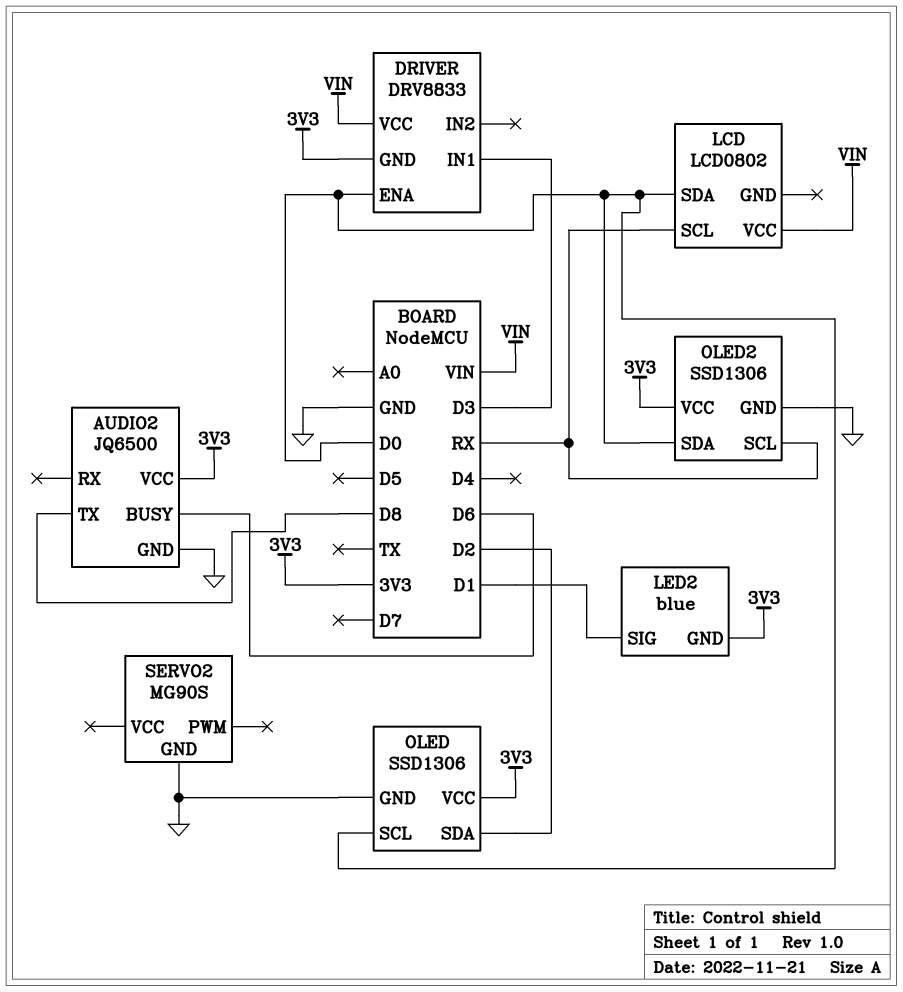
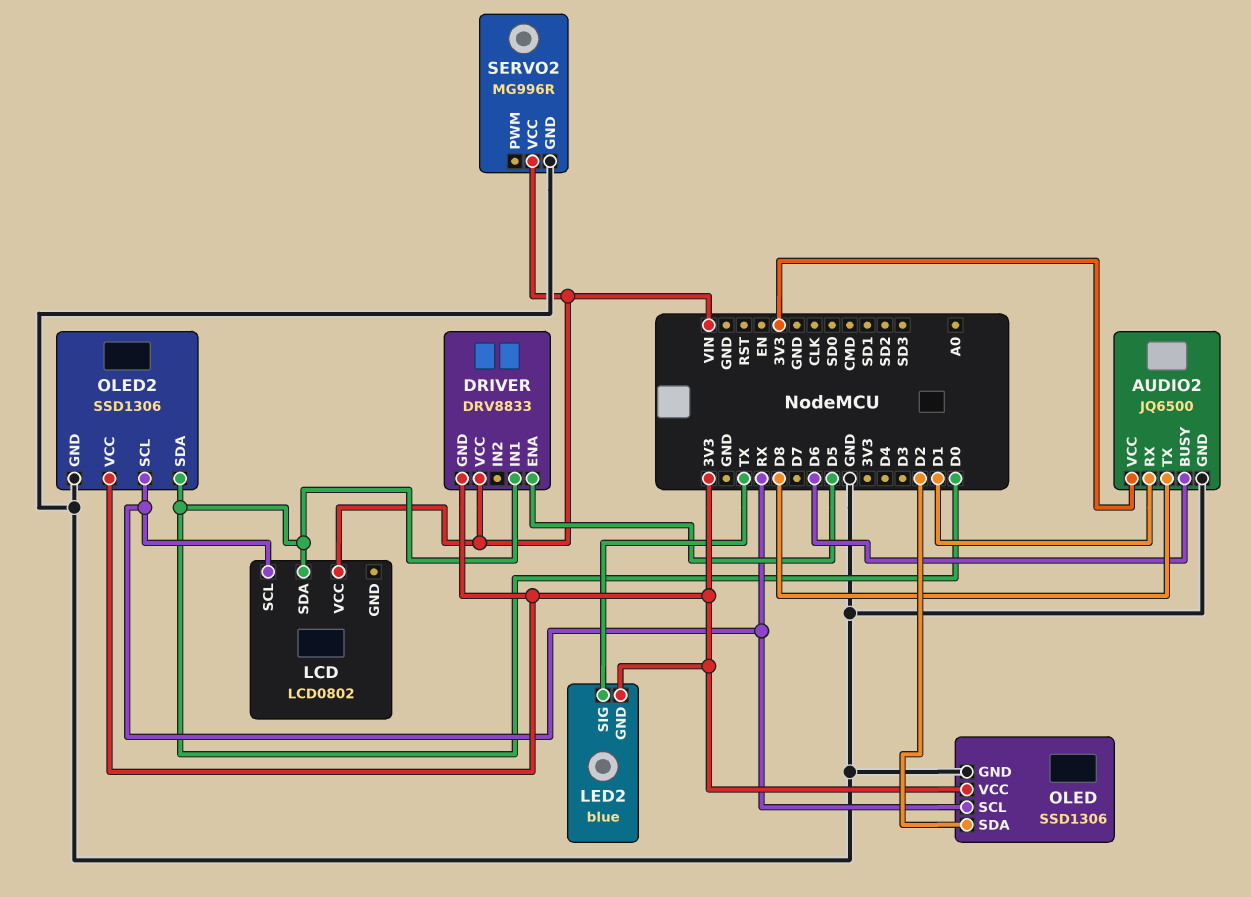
AUDIO2 pin RX: none -> D1
DRIVER pin ENA: D0 -> D5
DRIVER pin IN1: D3 -> D0
LED2 pin SIG: D1 -> TX
OLED pin SCL: D0 -> RX
SERVO2: MG90S -> MG996R
SERVO2 pin VCC: none -> VIN

